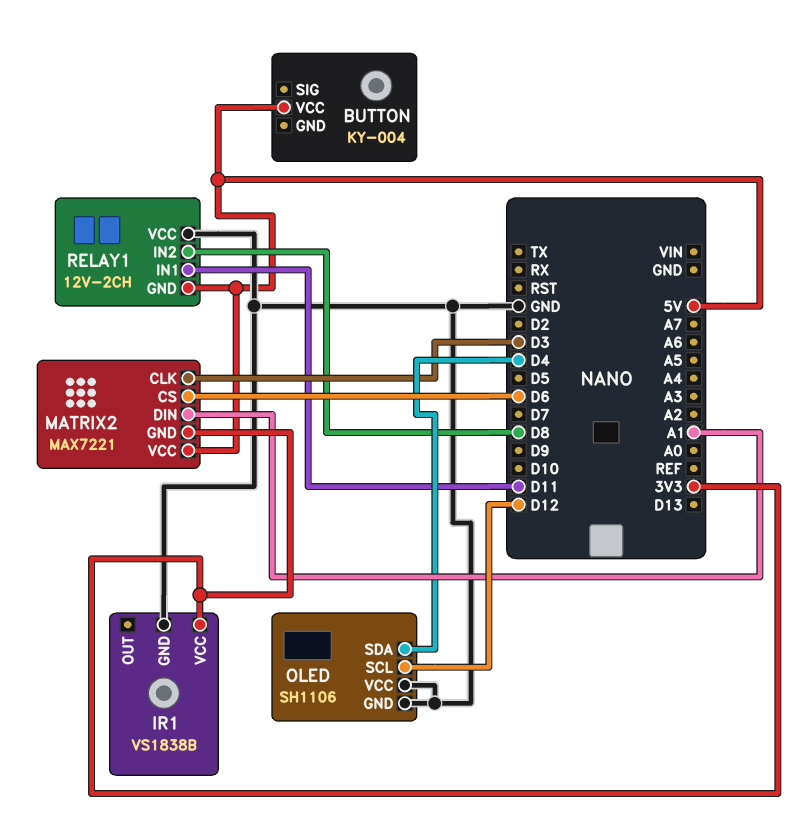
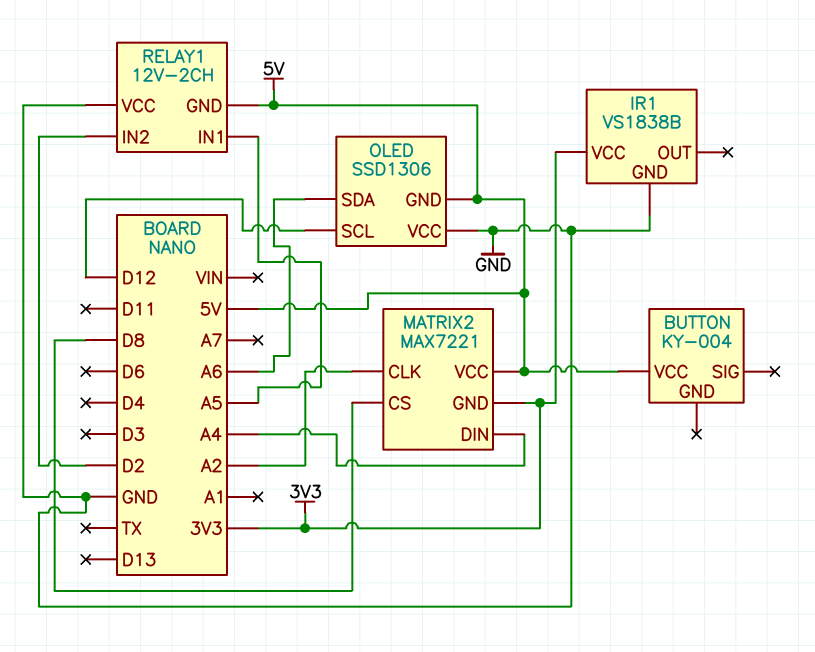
MATRIX2 pin CLK: D3 -> A2
MATRIX2 pin CS: D6 -> D8
MATRIX2 pin DIN: A1 -> A4
OLED: SH1106 -> SSD1306
OLED pin GND: GND -> 5V
OLED pin SDA: D4 -> A6
RELAY1 pin IN1: D11 -> A5
RELAY1 pin IN2: D8 -> D2

